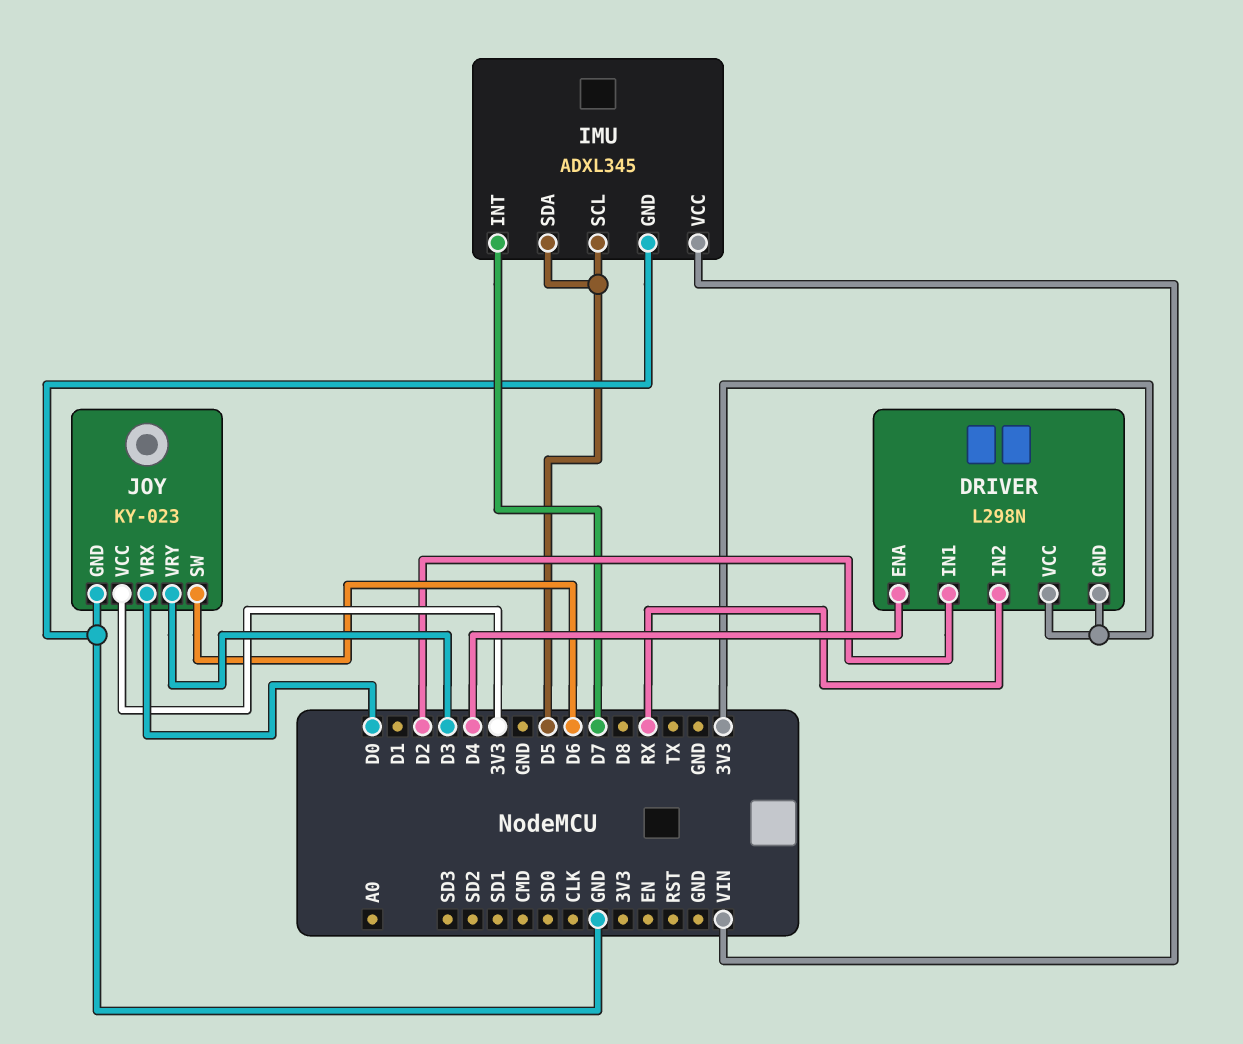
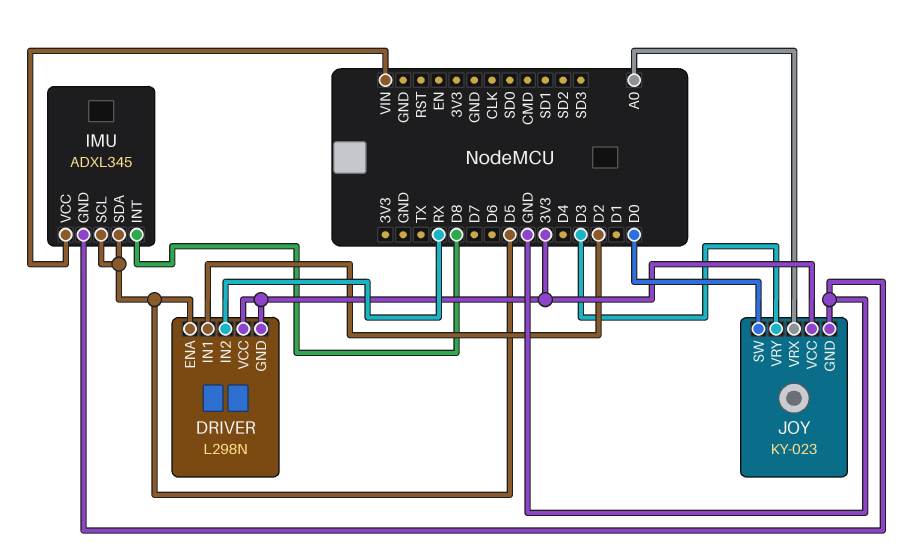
DRIVER pin ENA: D4 -> D5
IMU pin INT: D7 -> D8
JOY pin SW: D6 -> D0
JOY pin VRX: D0 -> A0

